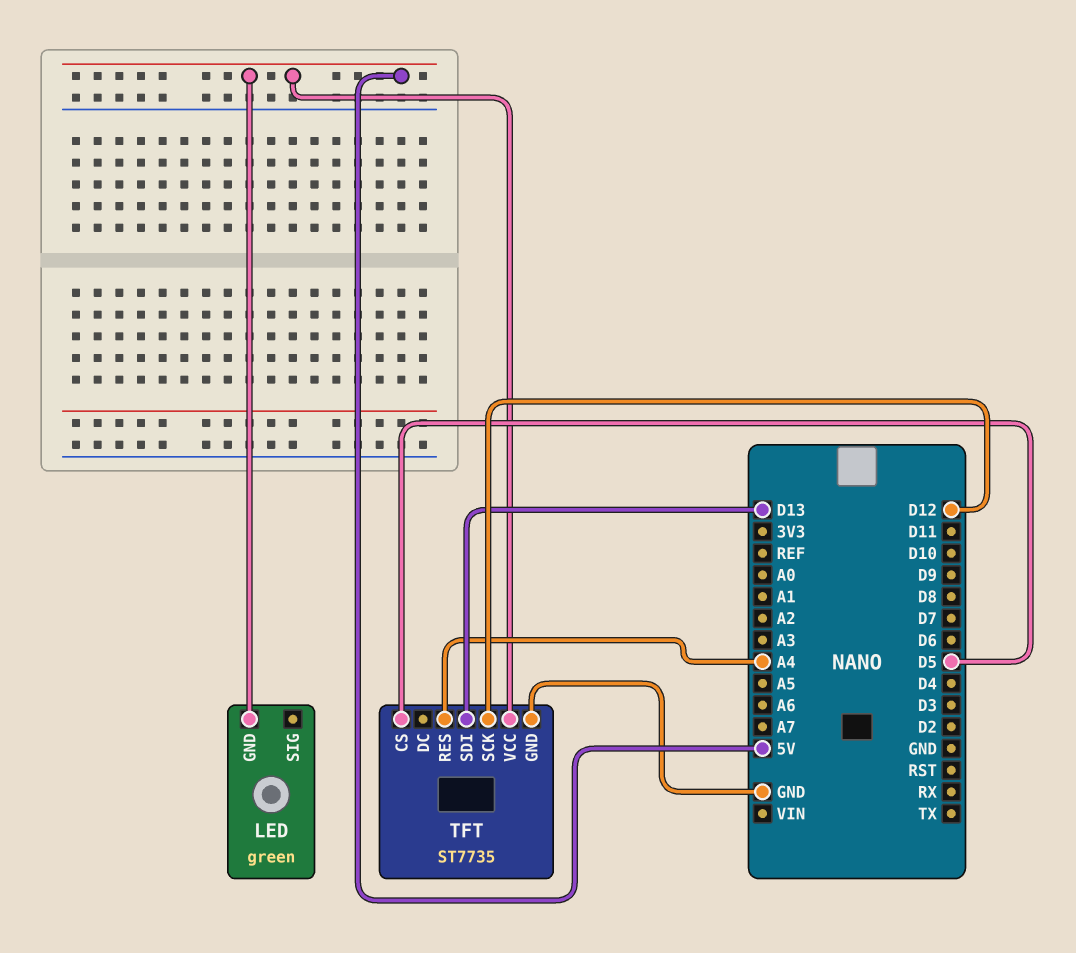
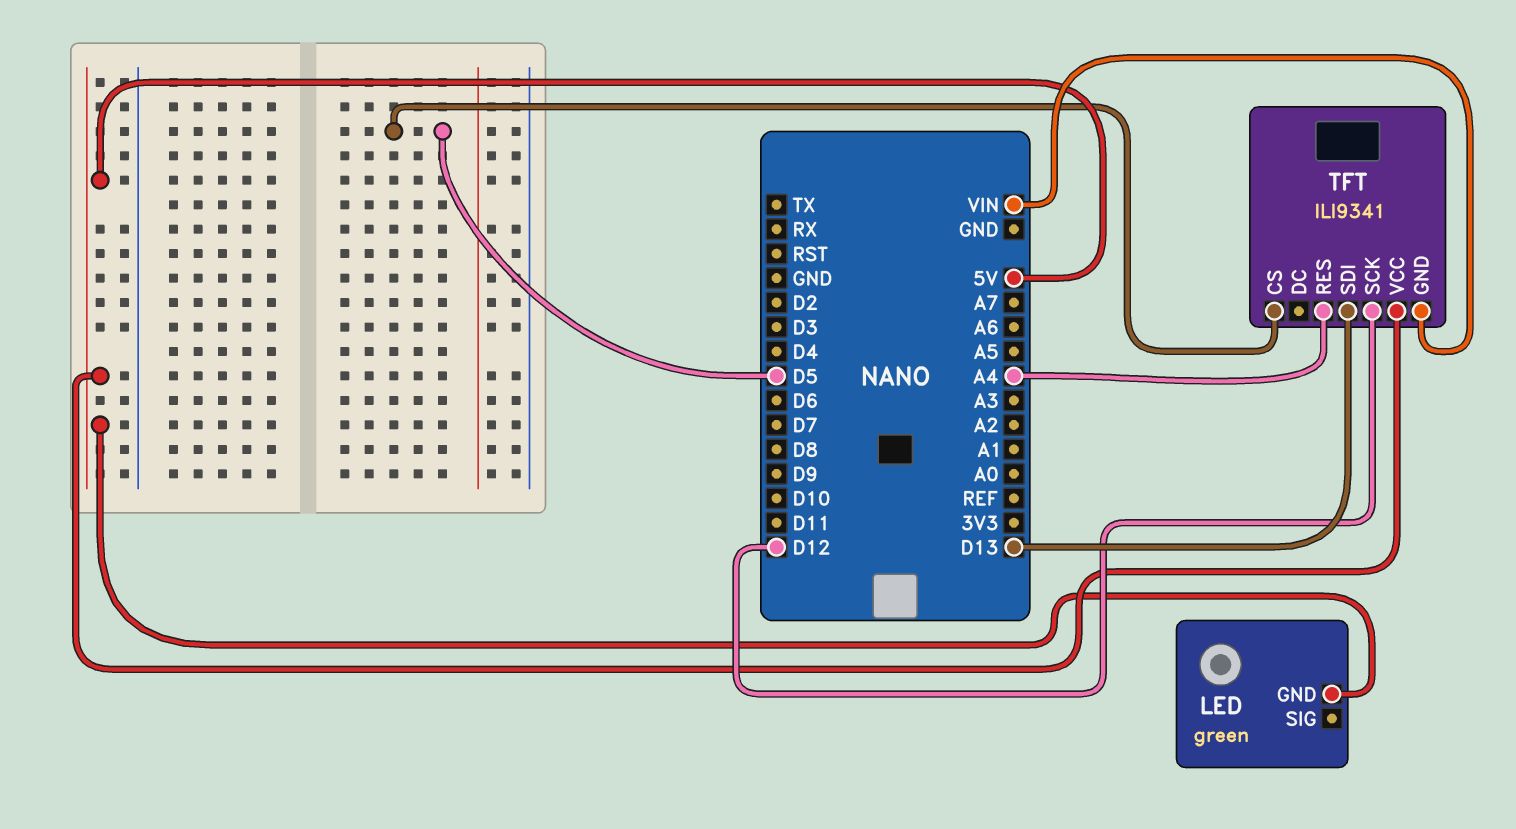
TFT: ST7735 -> ILI9341
TFT pin GND: GND -> VIN

